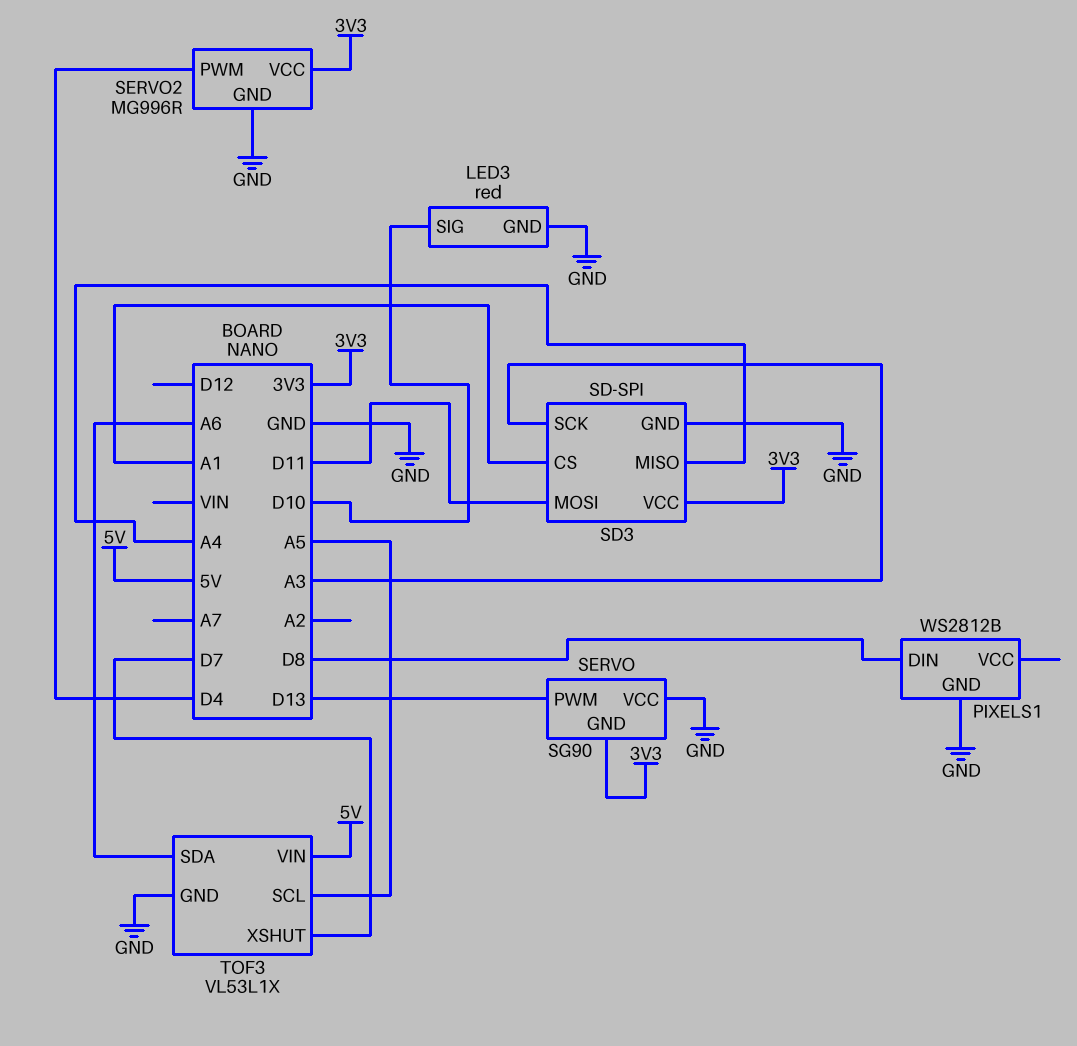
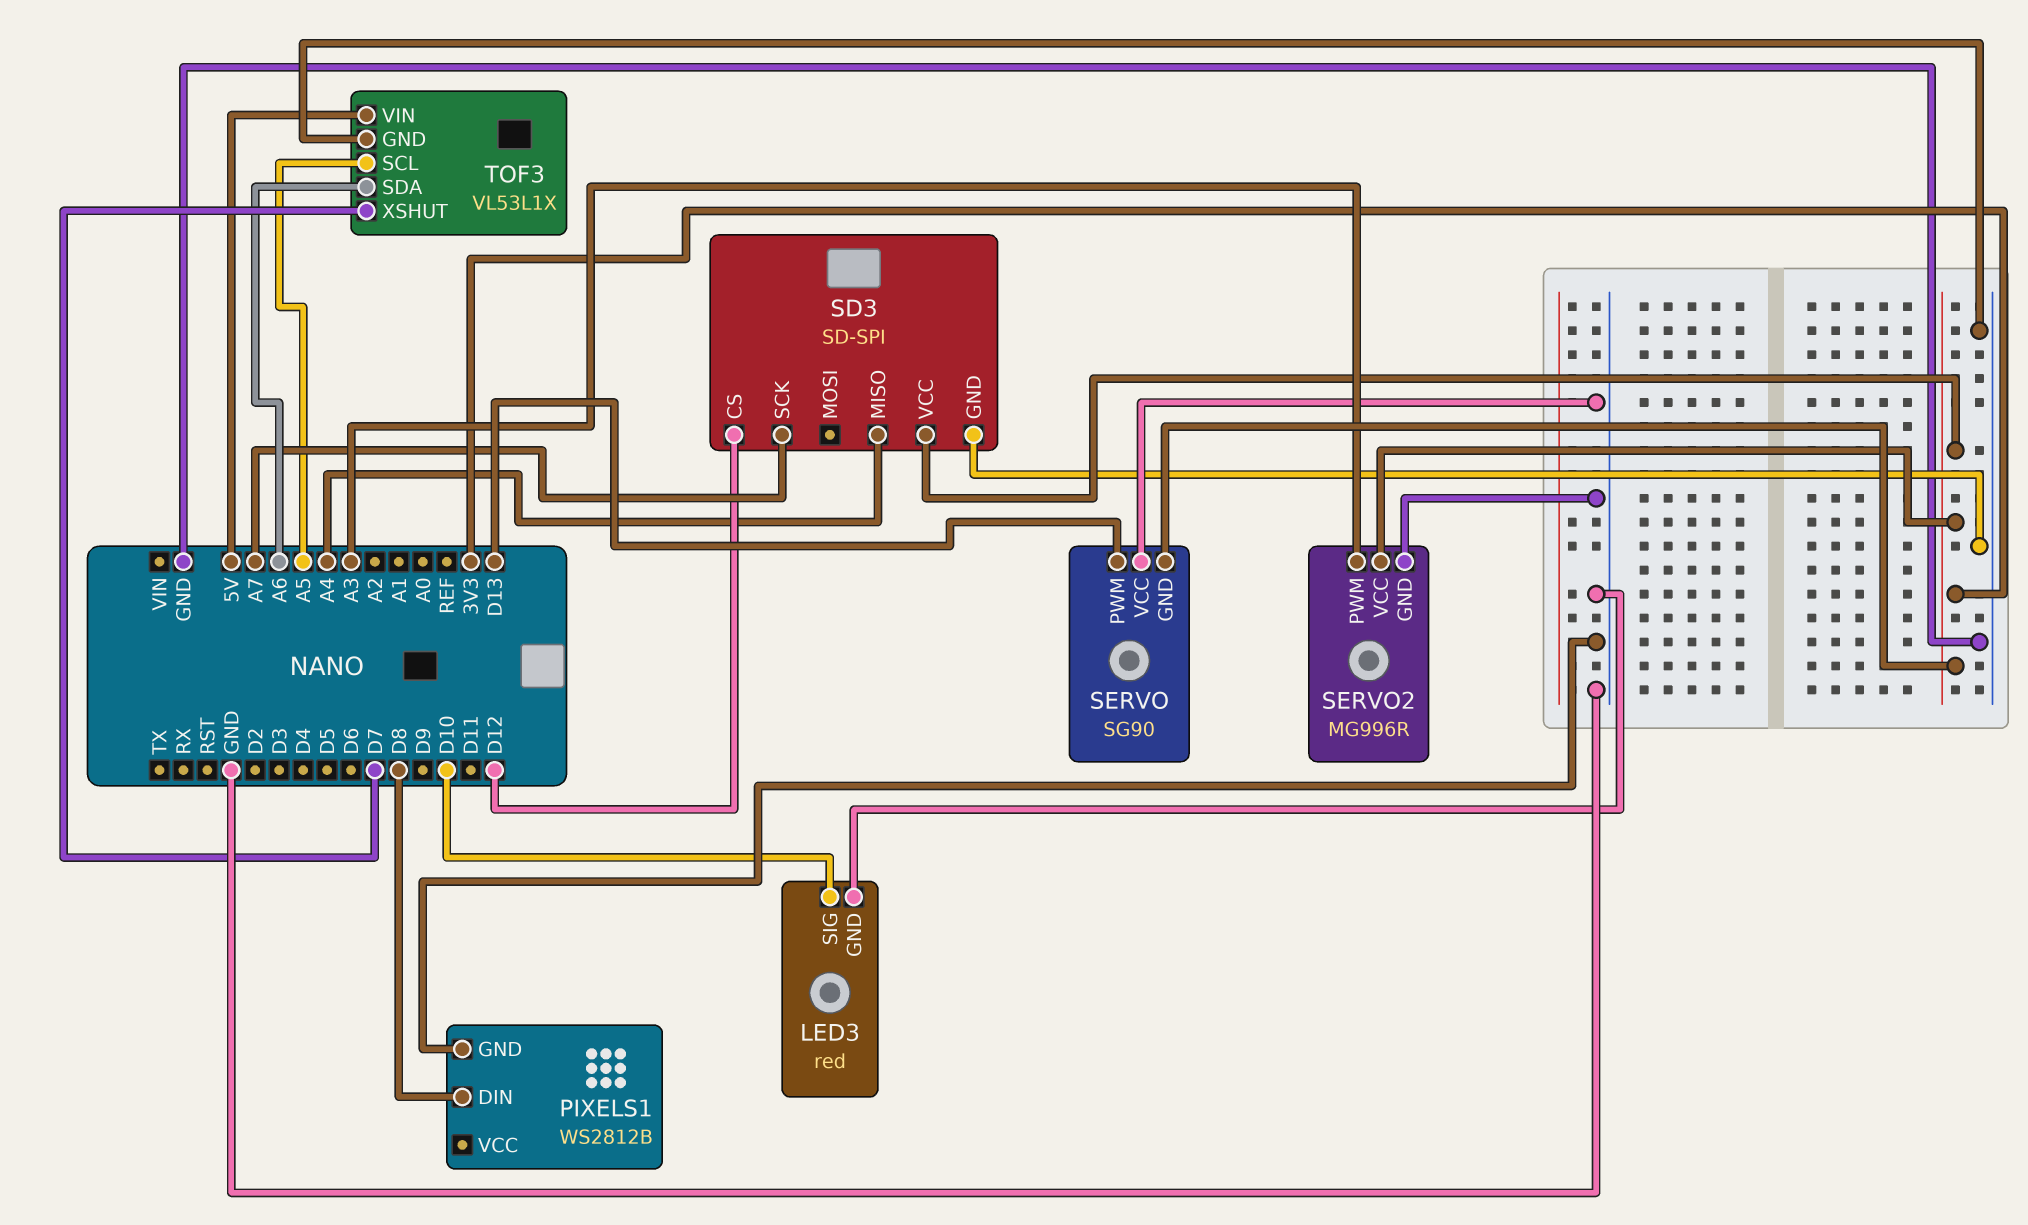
SD3 pin CS: A1 -> D12
SD3 pin MOSI: D11 -> none
SD3 pin SCK: A3 -> A7
SERVO2 pin PWM: D4 -> A3

